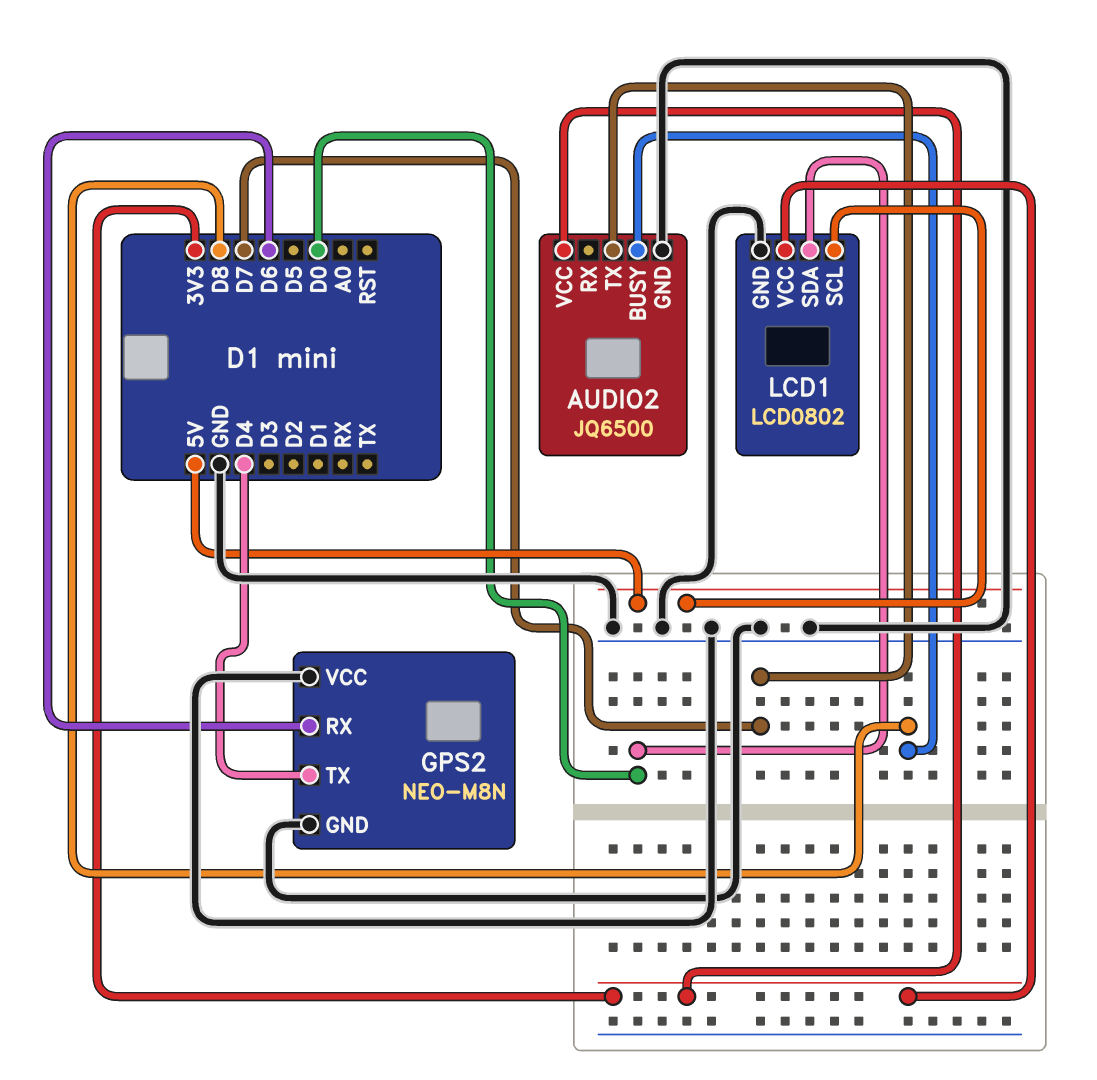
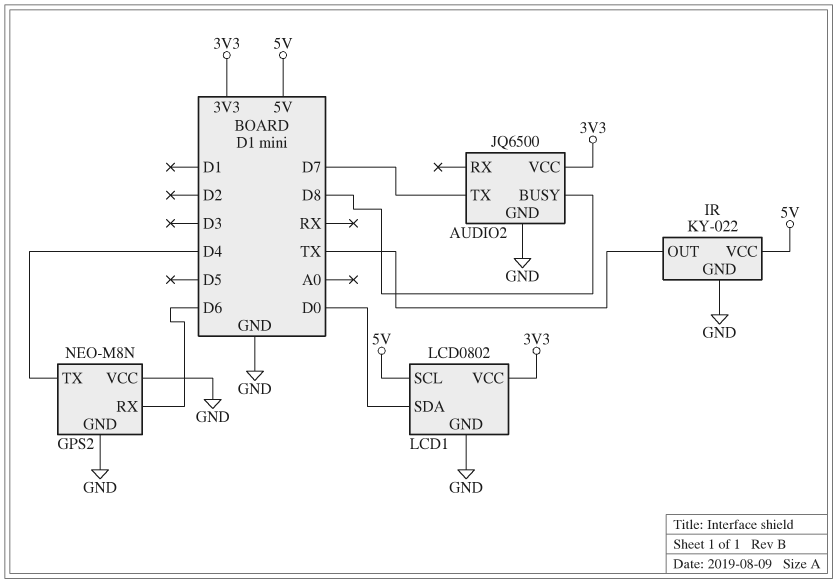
IR: none -> KY-022
IR pin GND: none -> GND
IR pin OUT: none -> TX
IR pin VCC: none -> 5V

